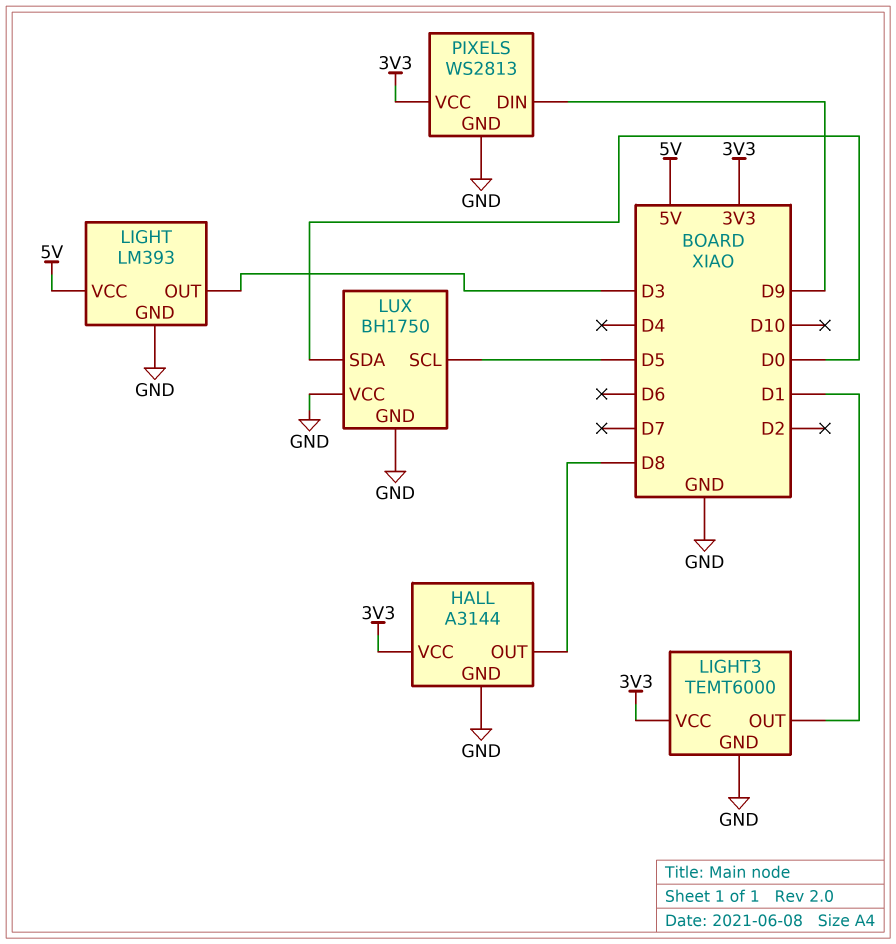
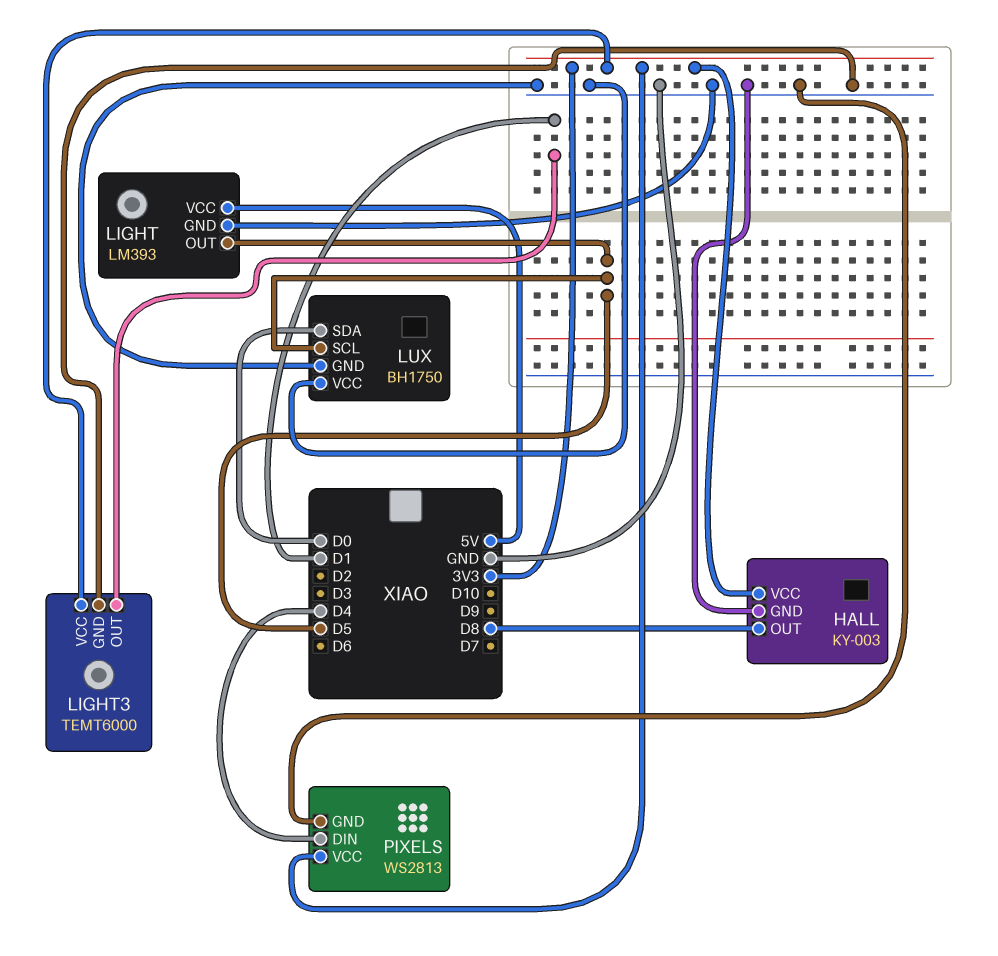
HALL: A3144 -> KY-003
LIGHT pin OUT: D3 -> D5
PIXELS pin DIN: D9 -> D4

